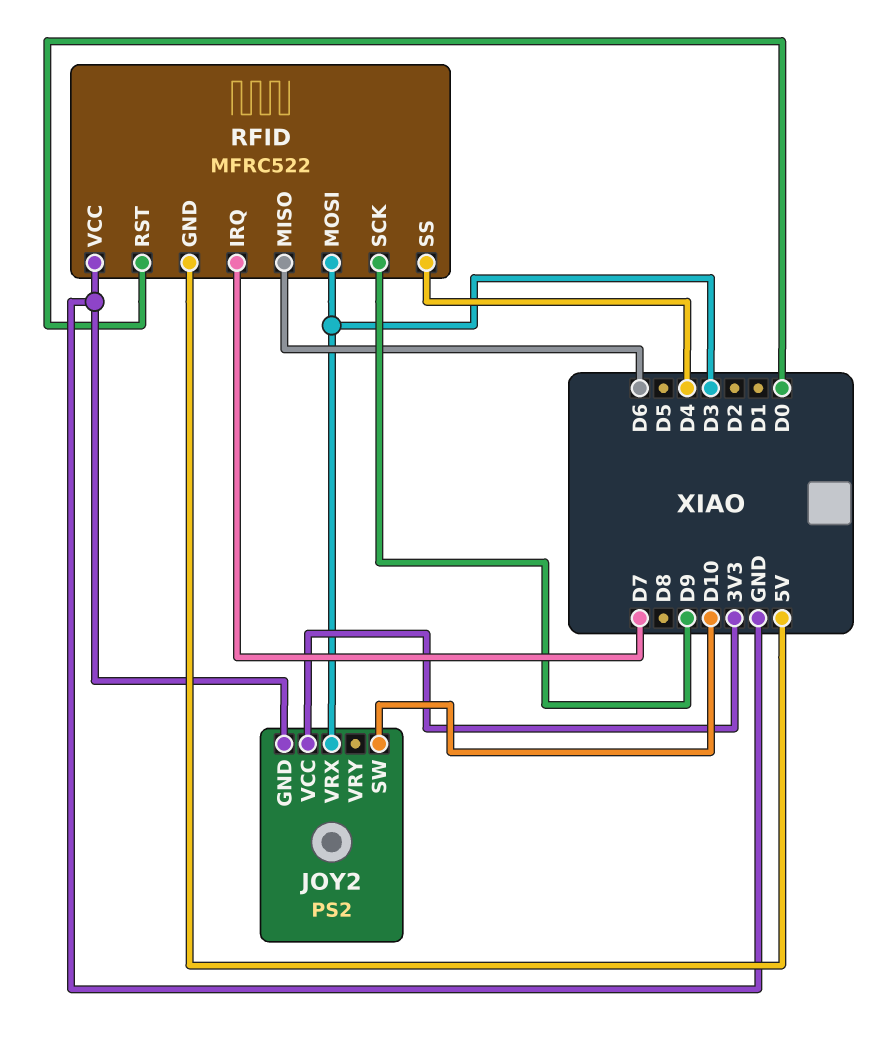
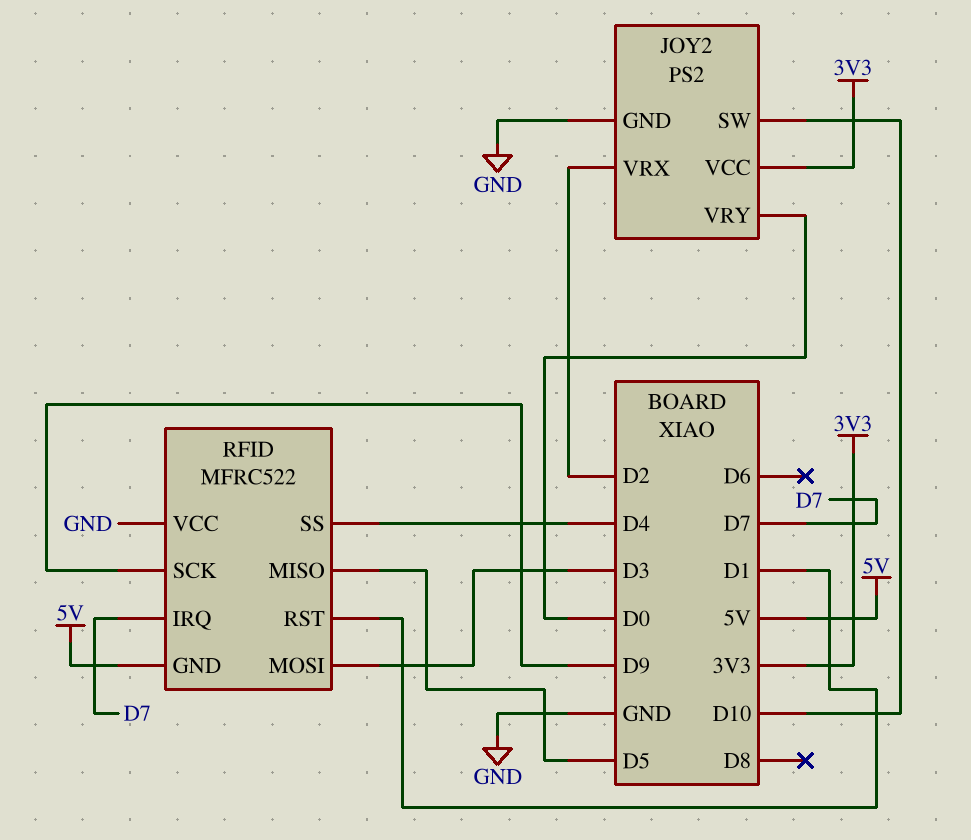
JOY2 pin VRX: D3 -> D2
JOY2 pin VRY: none -> D0
RFID pin MISO: D6 -> D5
RFID pin RST: D0 -> D1

